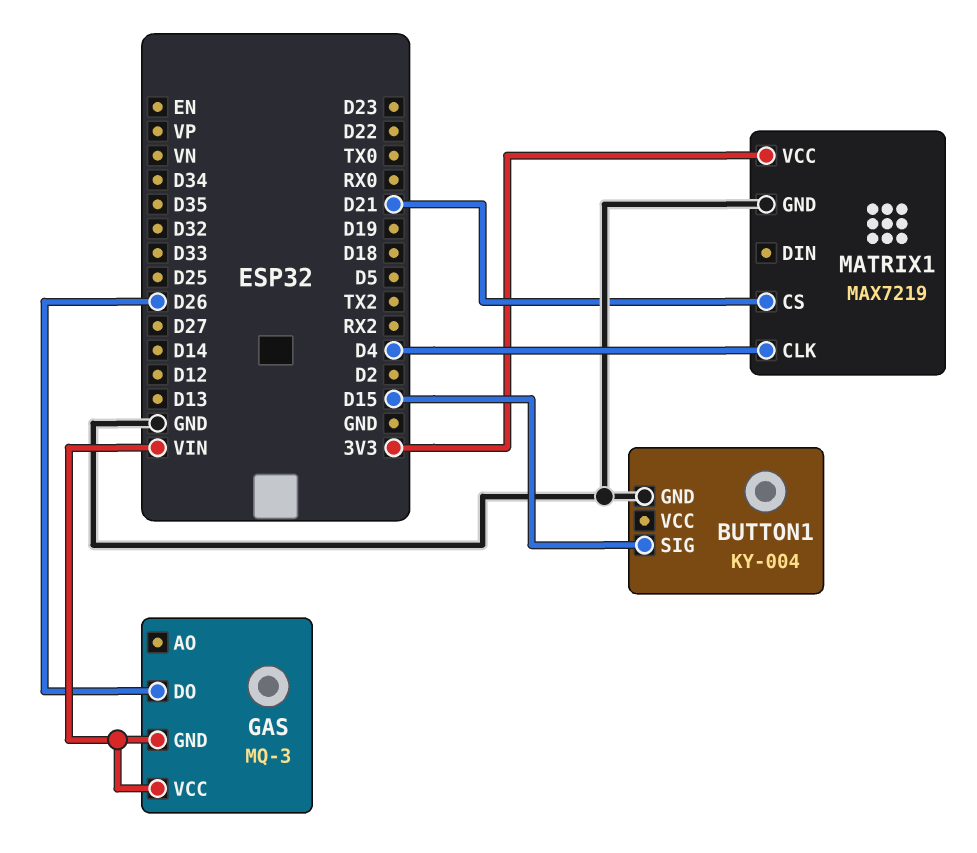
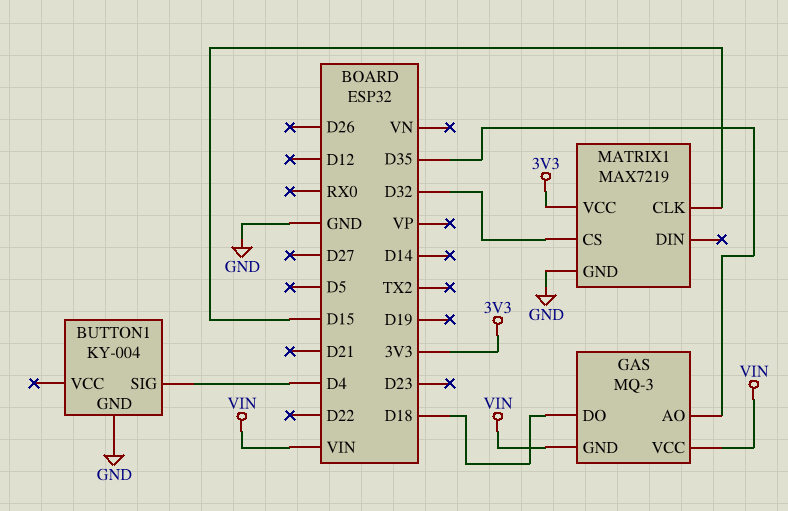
BUTTON1 pin SIG: D15 -> D4
GAS pin AO: none -> D35
GAS pin DO: D26 -> D18
MATRIX1 pin CLK: D4 -> D15
MATRIX1 pin CS: D21 -> D32

